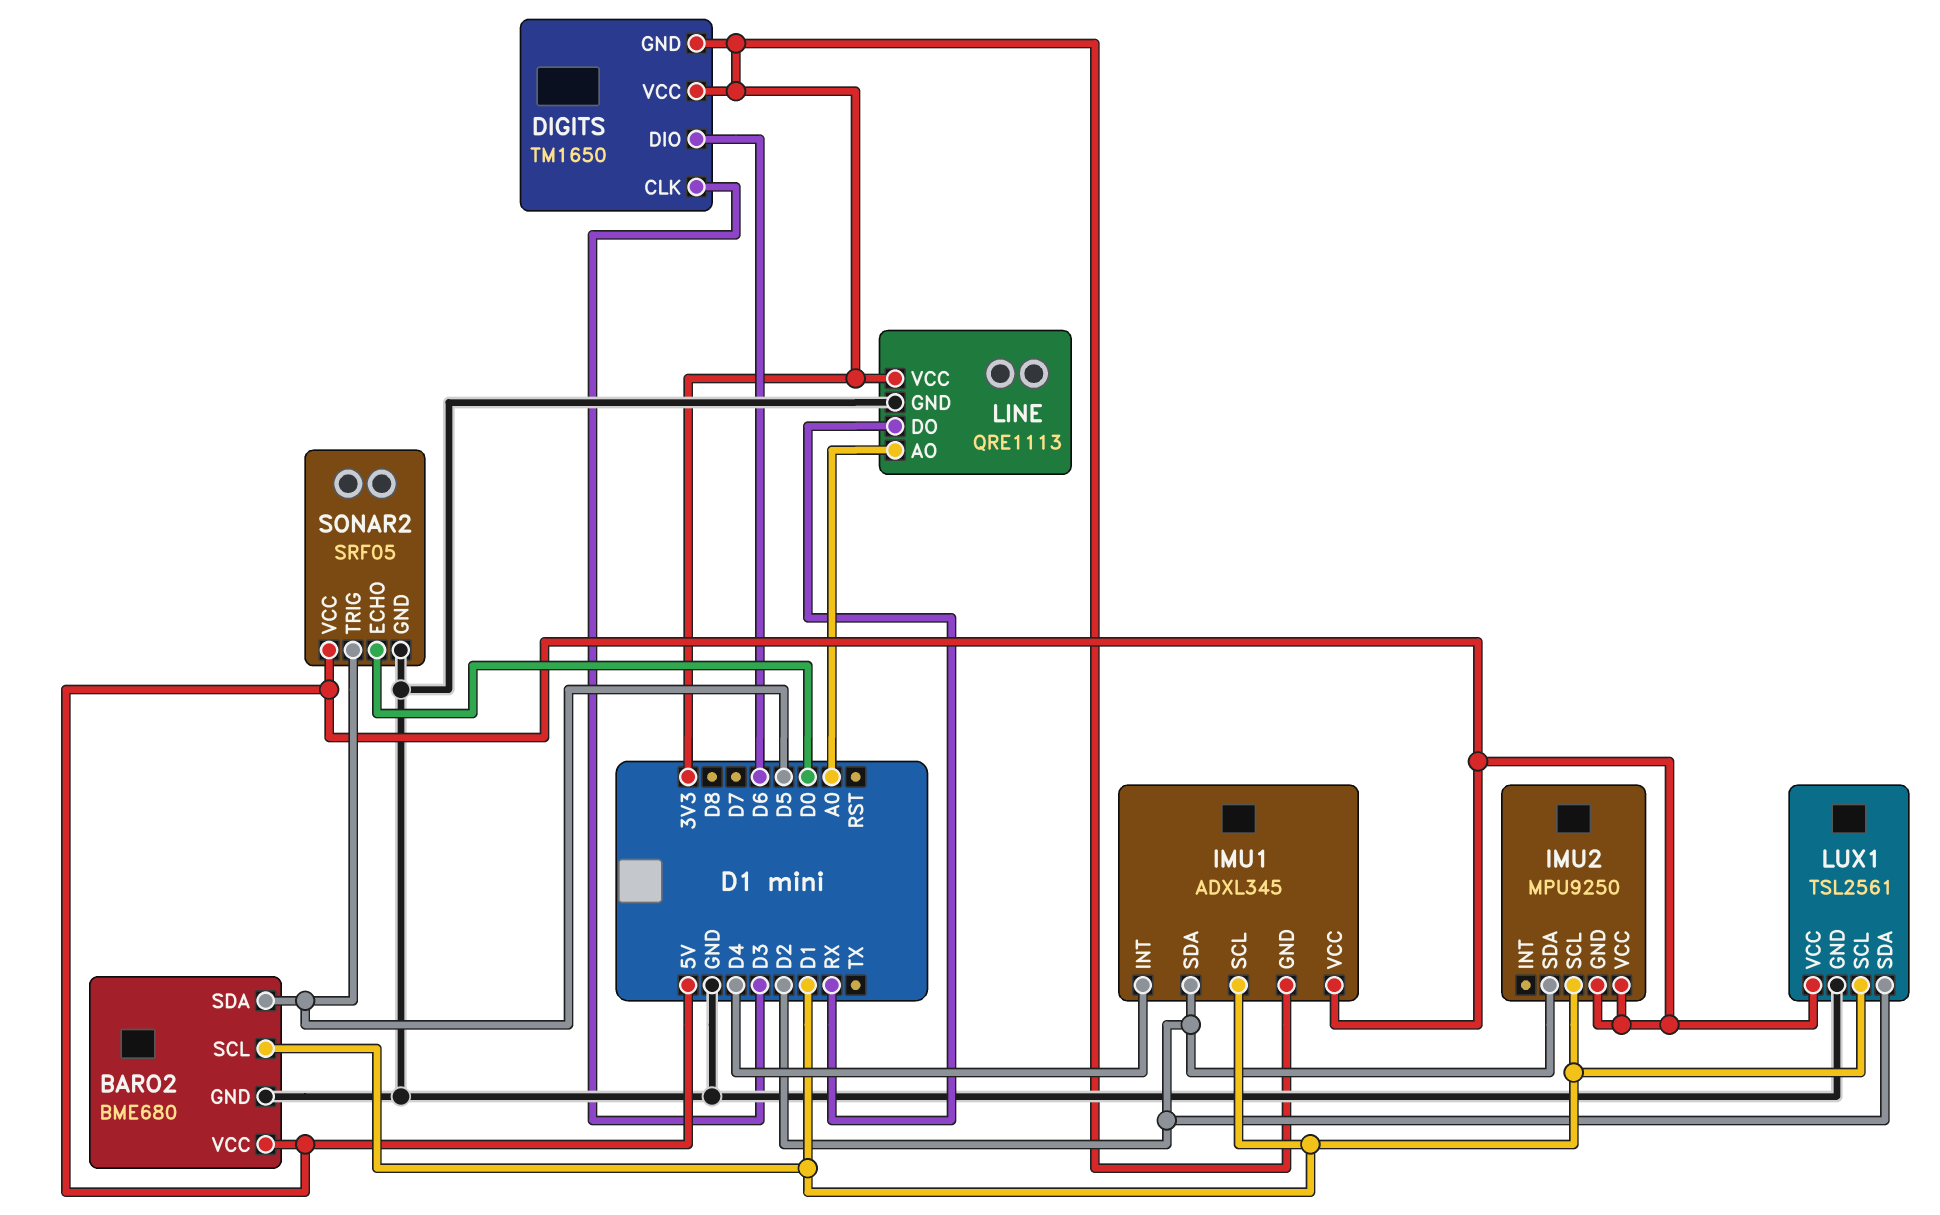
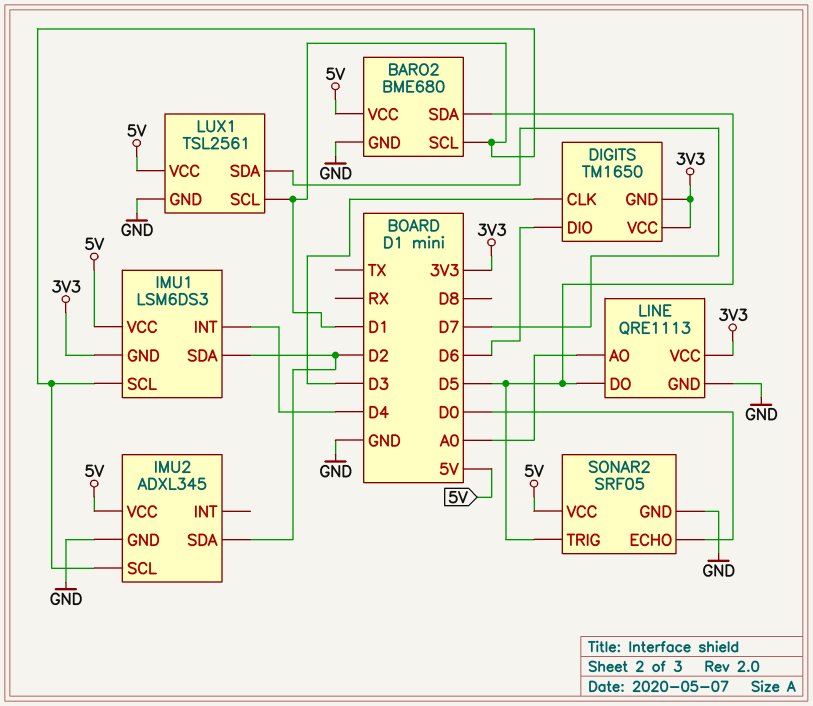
IMU1: ADXL345 -> LSM6DS3
IMU2: MPU9250 -> ADXL345
IMU2 pin GND: 5V -> GND
LINE pin DO: RX -> D5
LUX1 pin SDA: D2 -> D7

